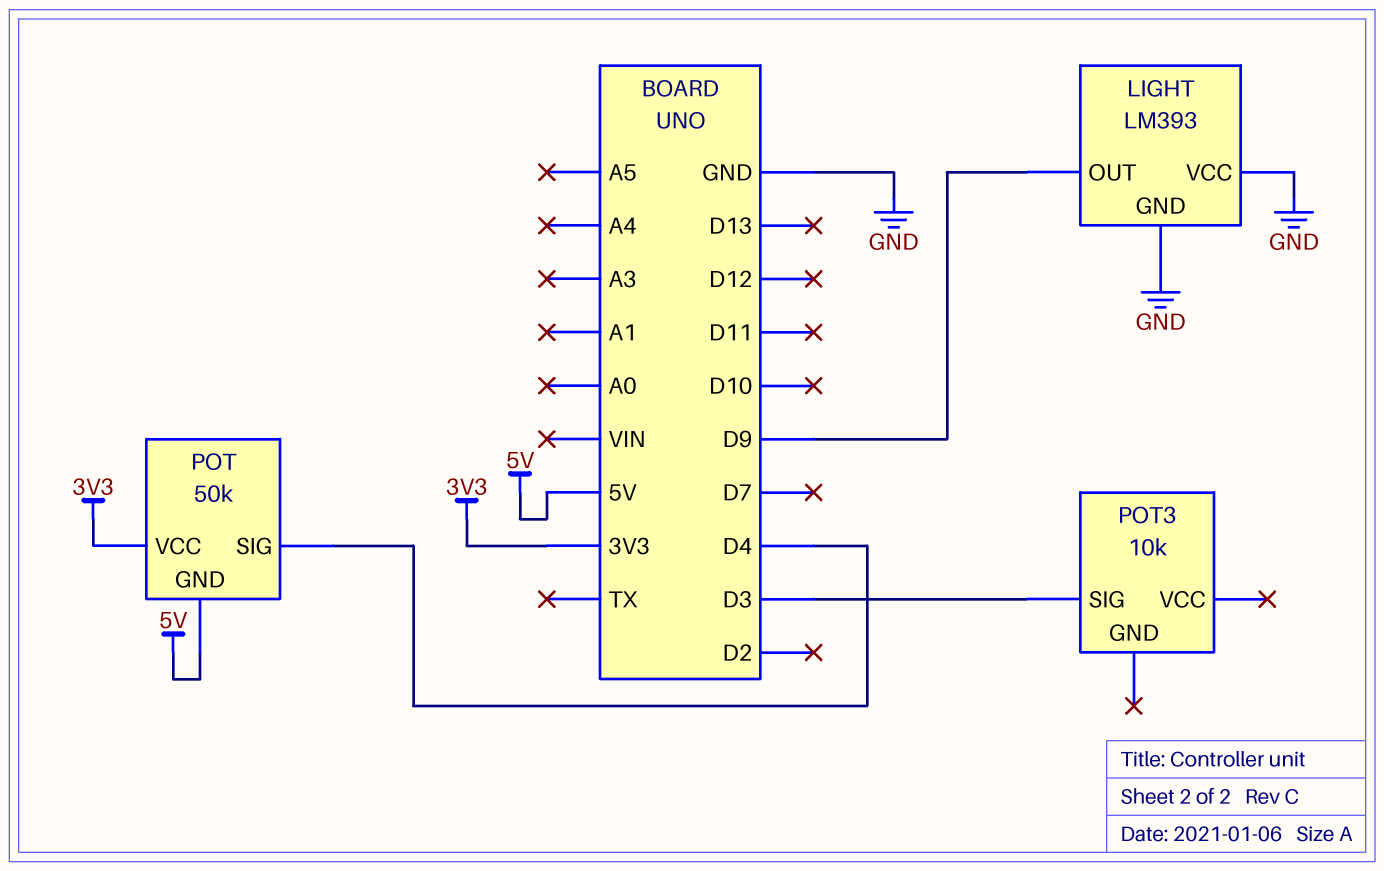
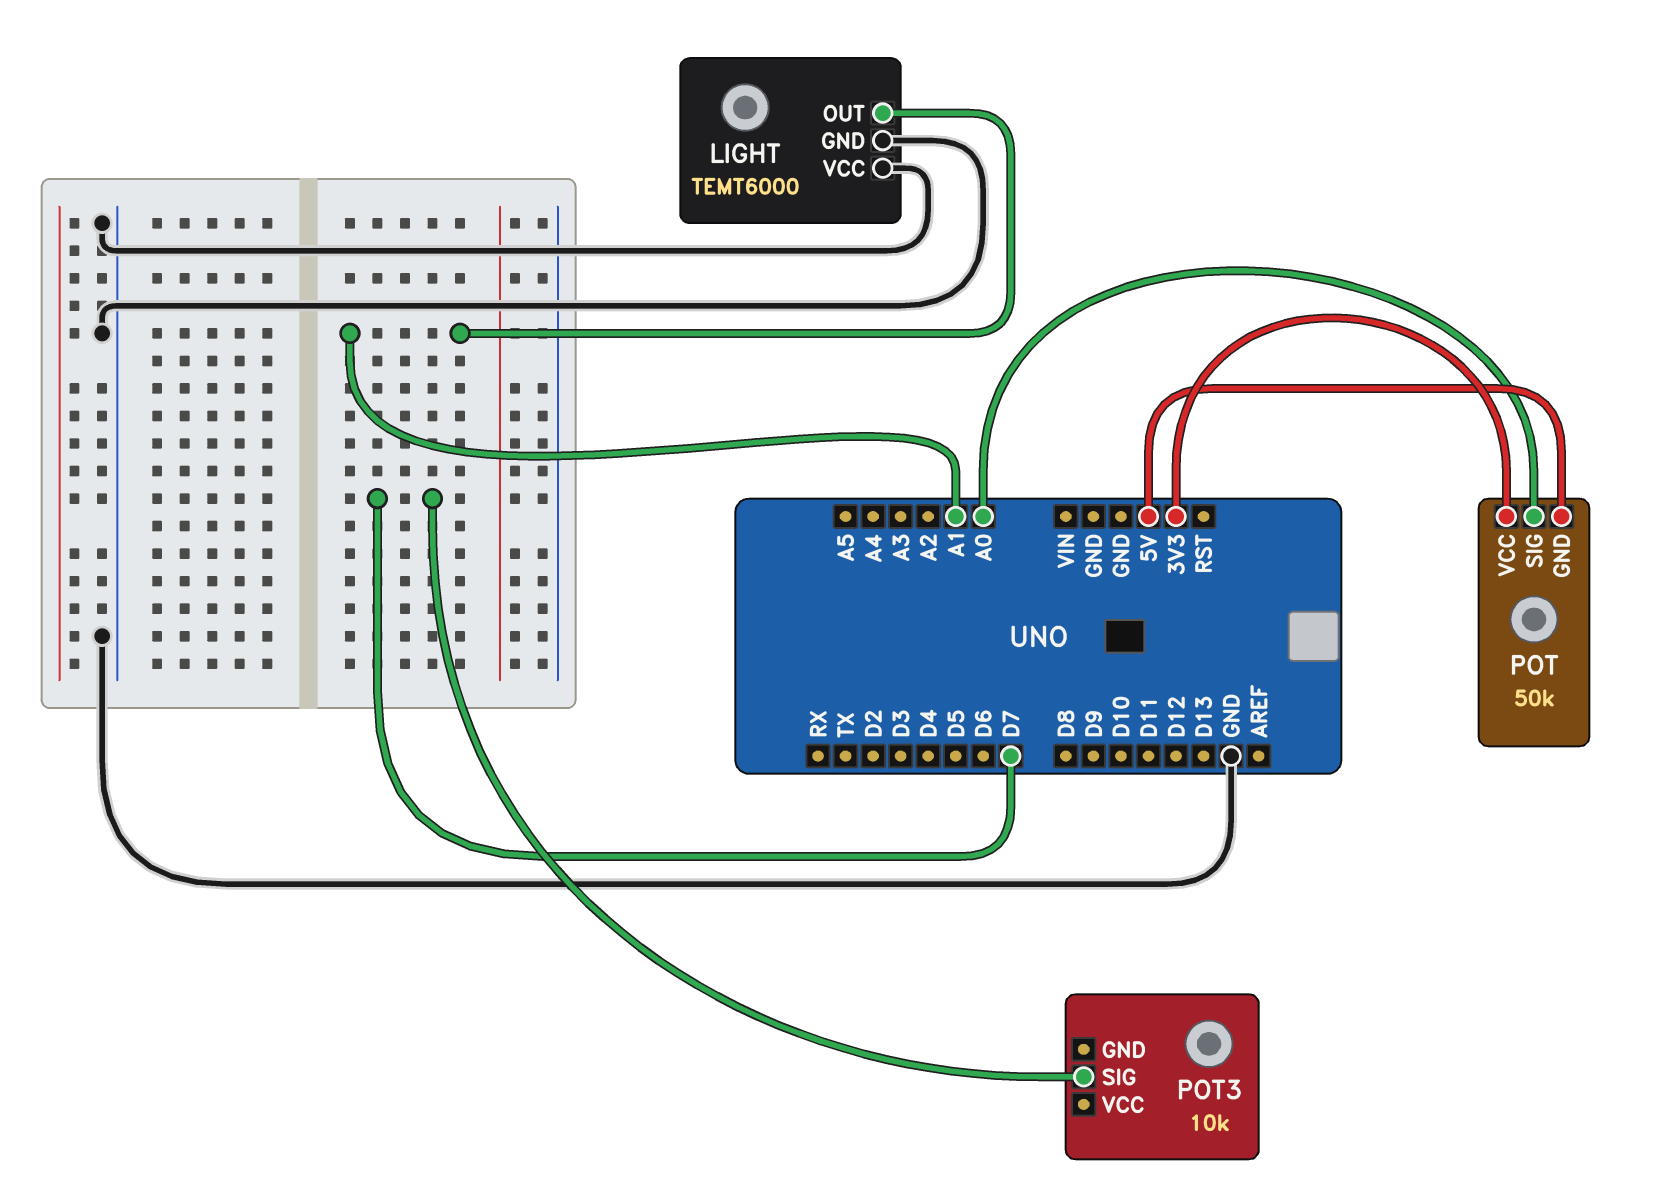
LIGHT: LM393 -> TEMT6000
LIGHT pin OUT: D9 -> A1
POT pin SIG: D4 -> A0
POT3 pin SIG: D3 -> D7

